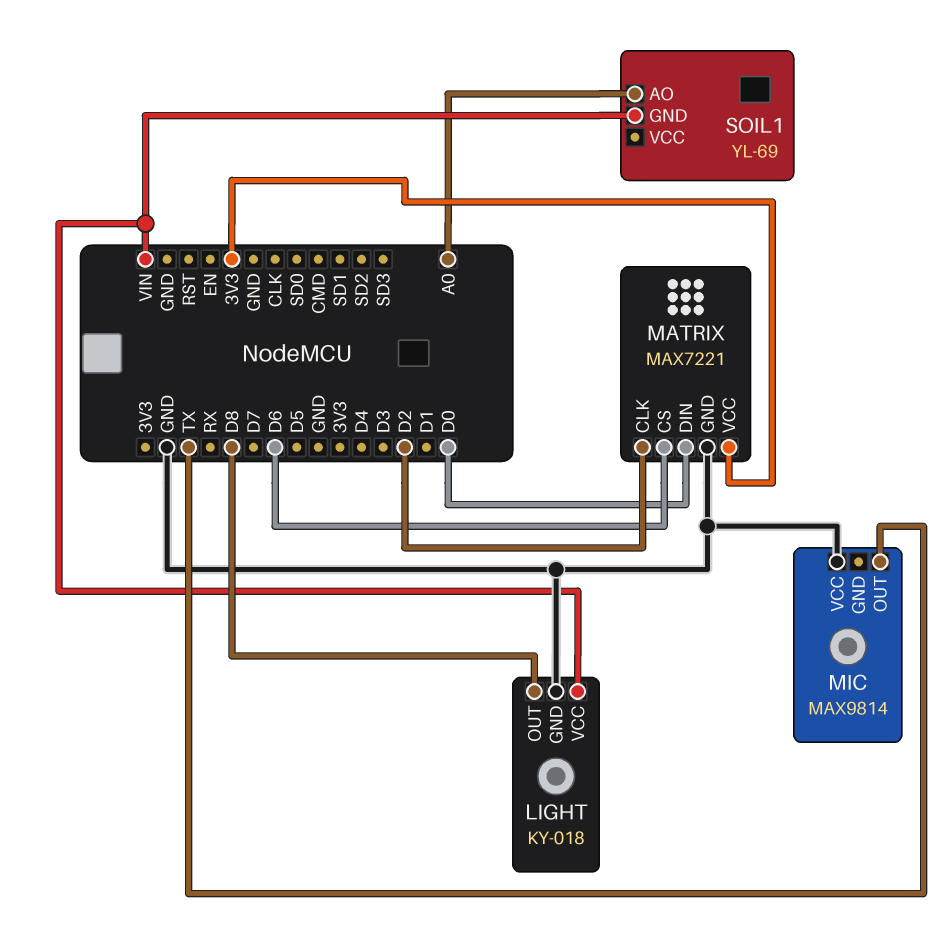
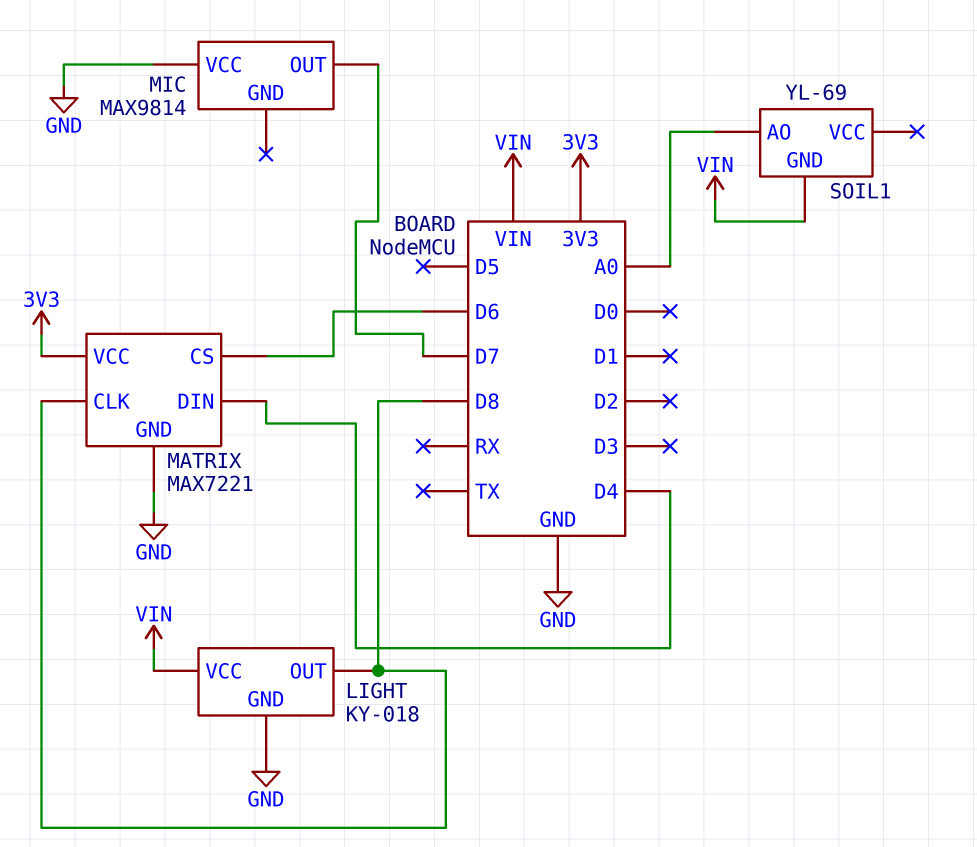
MATRIX pin CLK: D2 -> D8
MATRIX pin DIN: D0 -> D4
MIC pin OUT: TX -> D7

